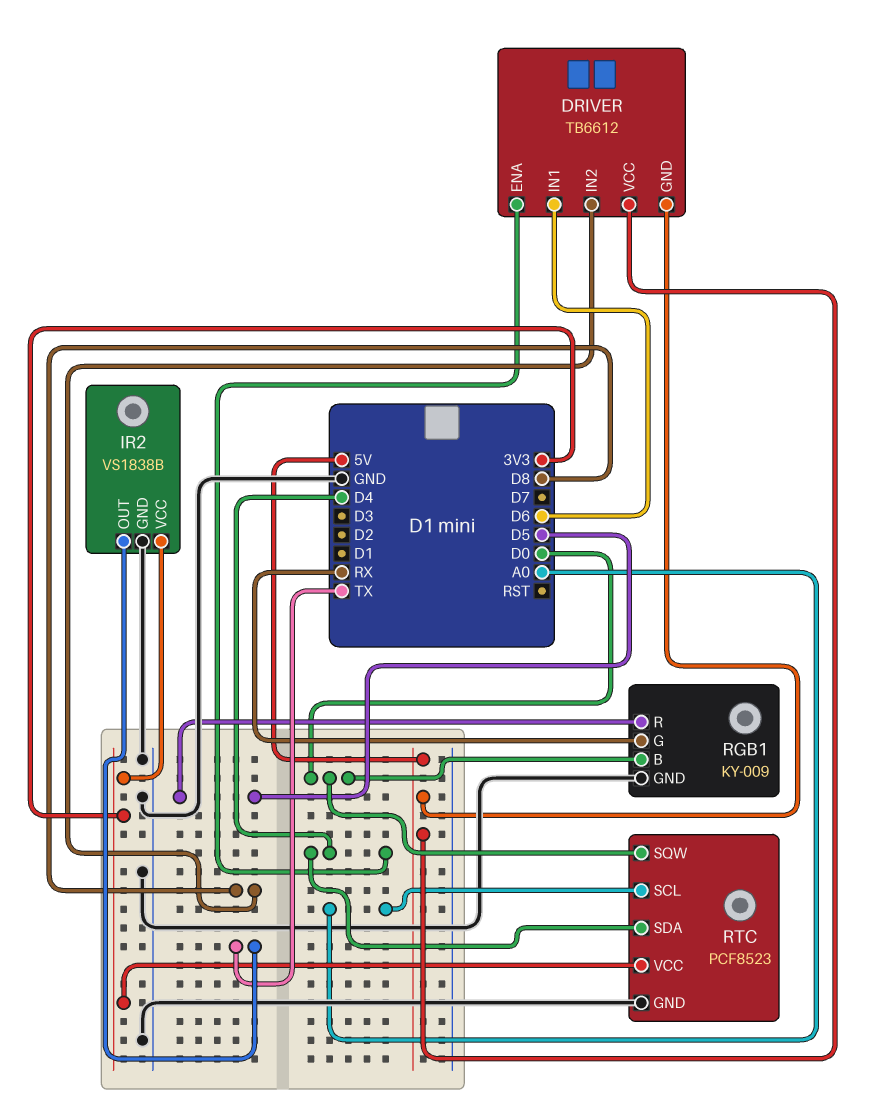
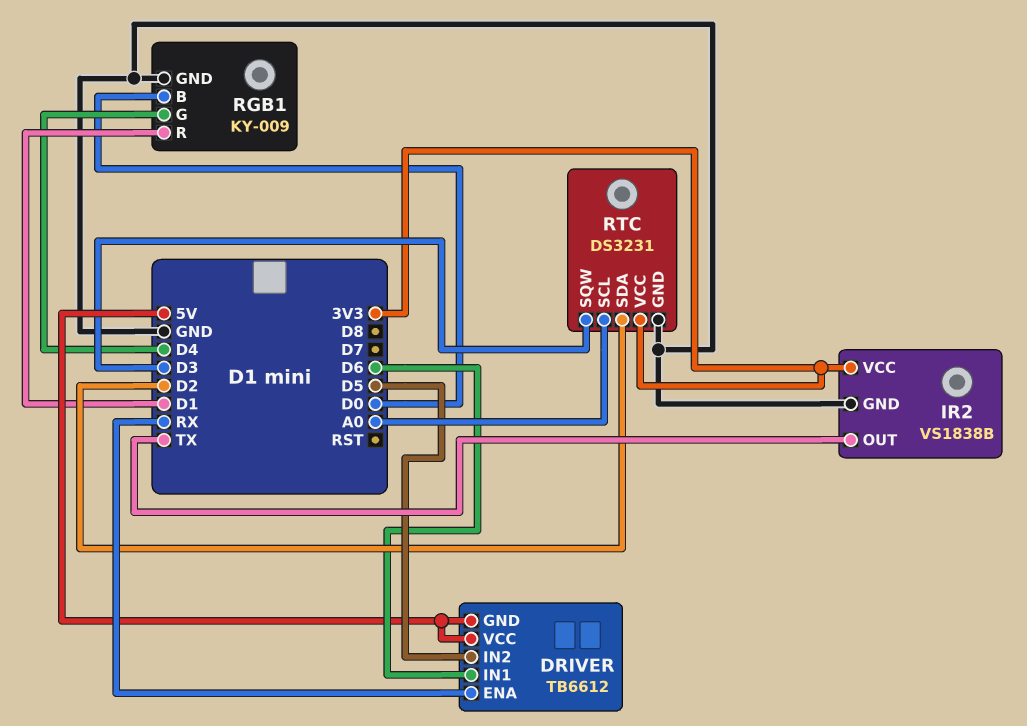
DRIVER pin ENA: D4 -> RX
DRIVER pin IN2: D8 -> D5
RGB1 pin G: RX -> D4
RGB1 pin R: D5 -> D1
RTC: PCF8523 -> DS3231
RTC pin SDA: D4 -> D2
RTC pin SQW: D0 -> D3

